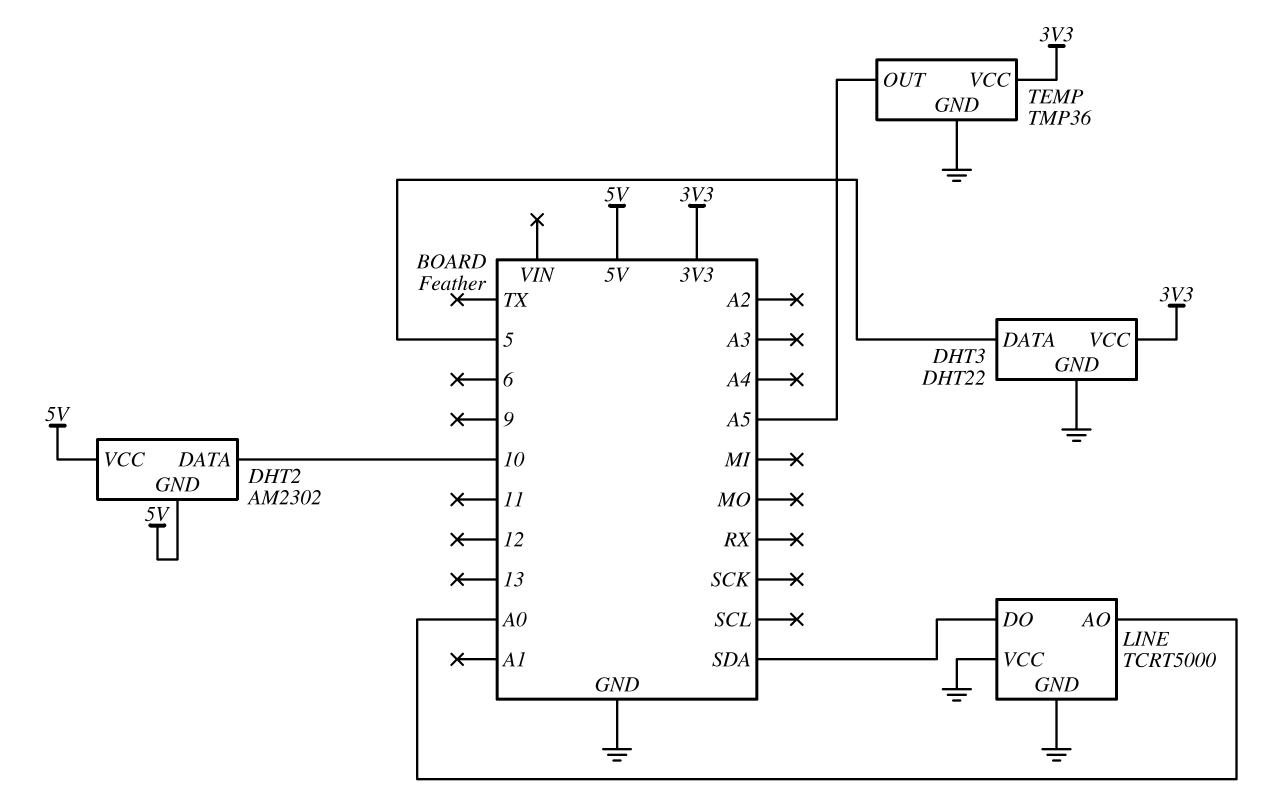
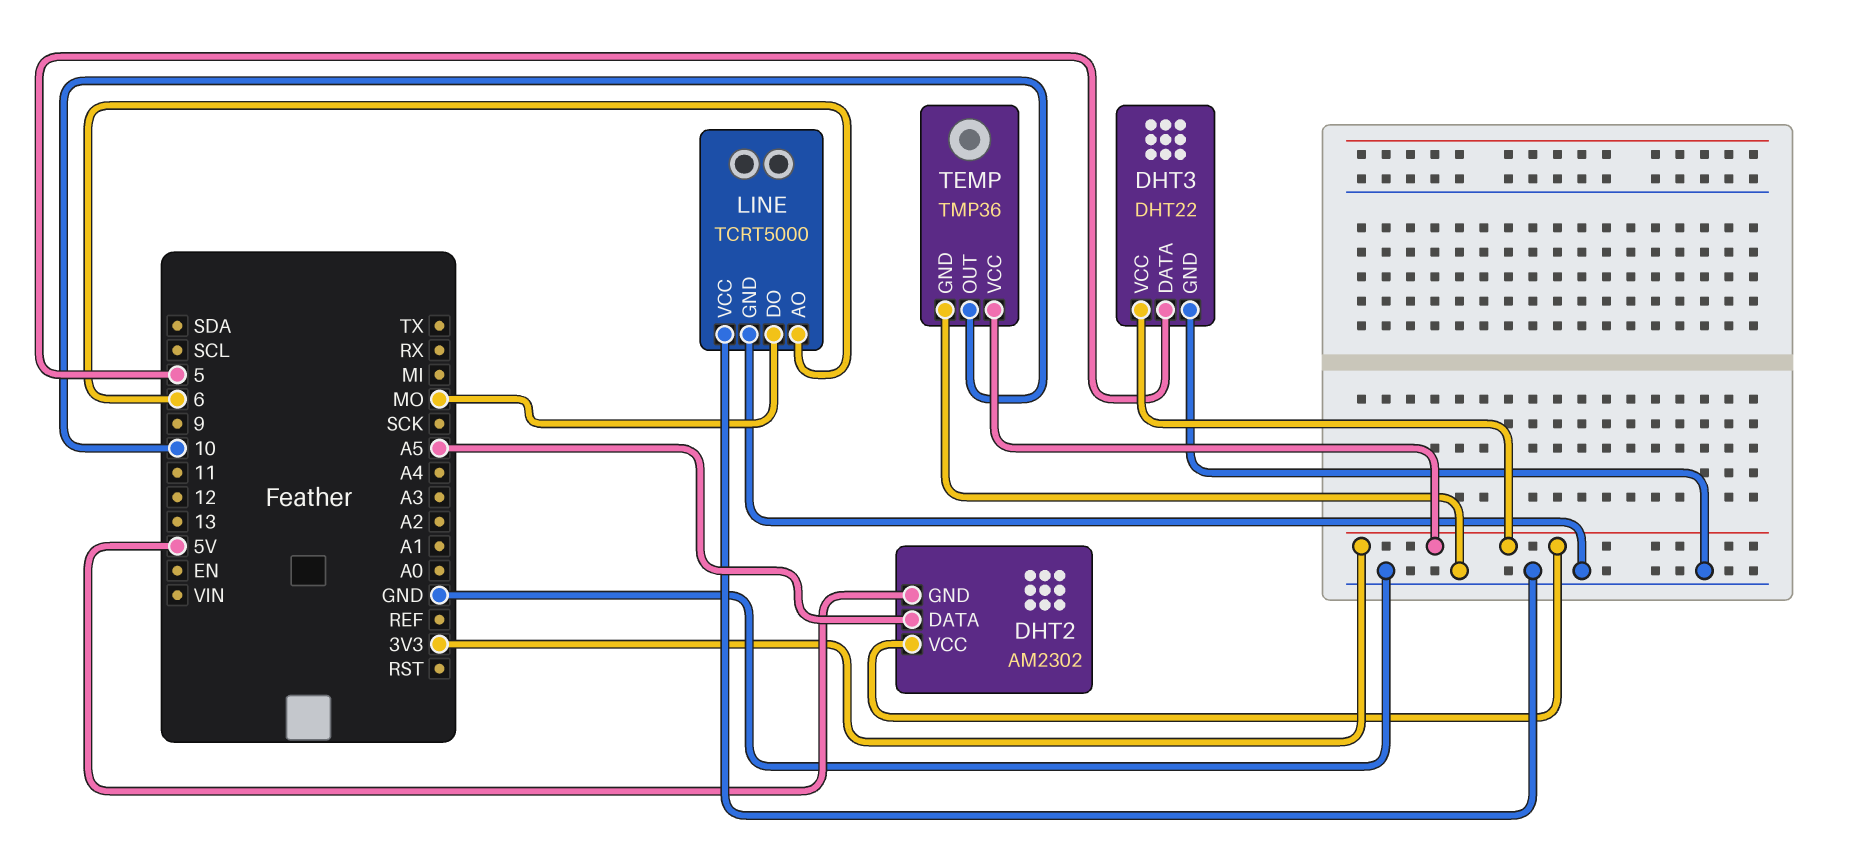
DHT2 pin DATA: 10 -> A5
DHT2 pin VCC: 5V -> 3V3
LINE pin AO: A0 -> 6
LINE pin DO: SDA -> MO
TEMP pin OUT: A5 -> 10

